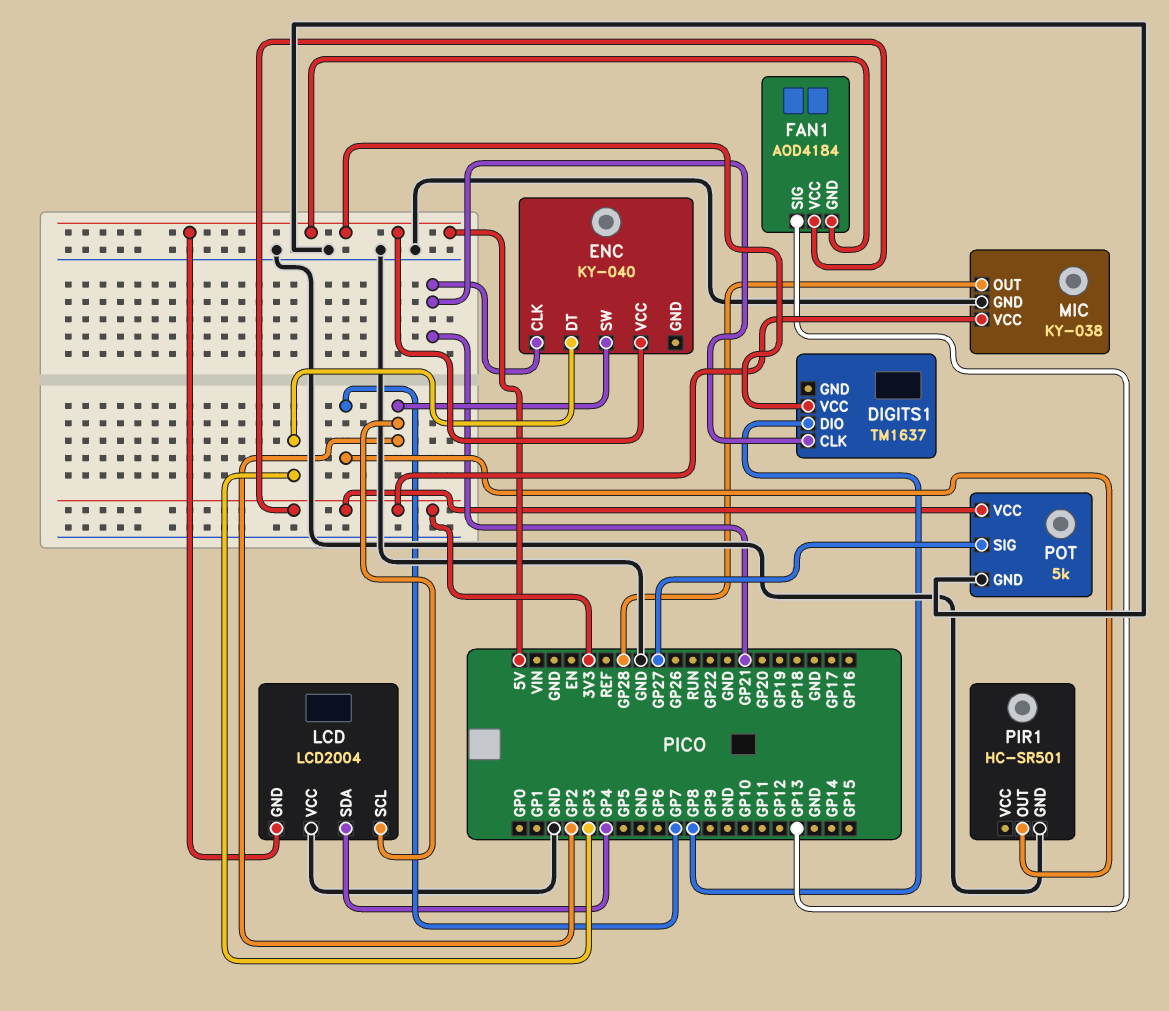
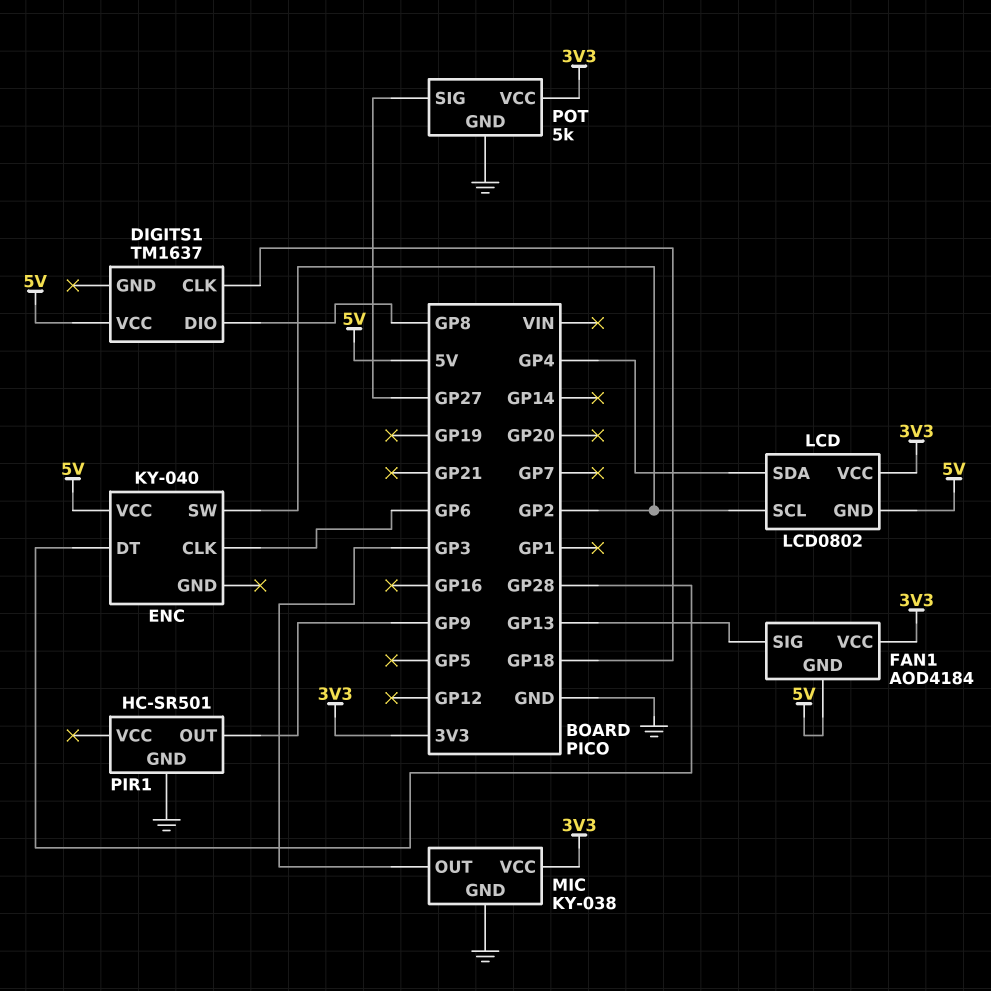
DIGITS1 pin CLK: GP21 -> GP18
ENC pin CLK: GP21 -> GP6
ENC pin DT: GP3 -> GP28
LCD: LCD2004 -> LCD0802
LCD pin VCC: GND -> 3V3
MIC pin OUT: GP28 -> GP3
PIR1 pin OUT: GP7 -> GP9

